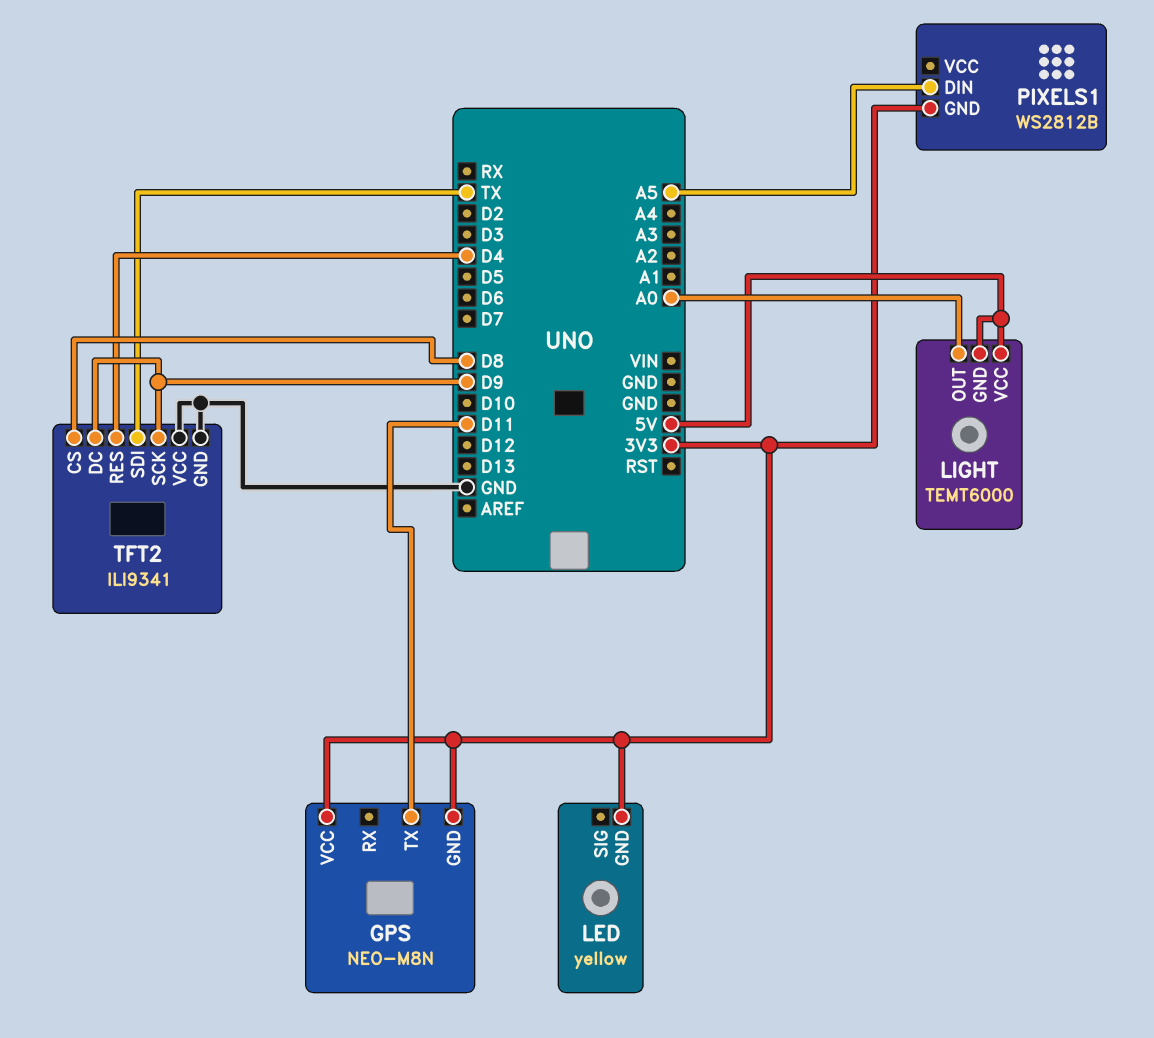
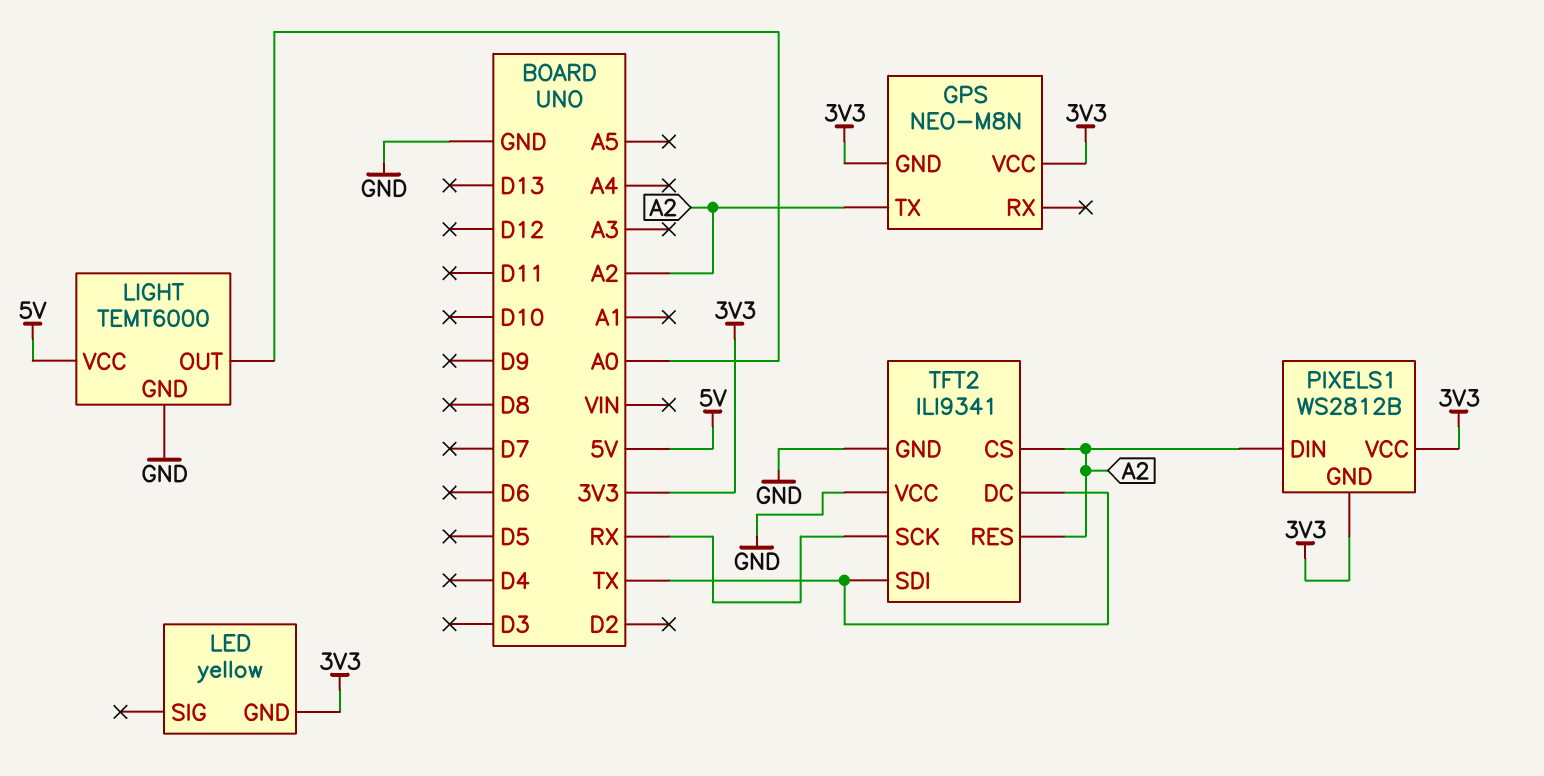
GPS pin TX: D11 -> A2
LIGHT pin GND: 5V -> GND
PIXELS1 pin DIN: A5 -> A2
PIXELS1 pin VCC: none -> 3V3
TFT2 pin CS: D8 -> A2
TFT2 pin DC: D9 -> TX
TFT2 pin RES: D4 -> A2
TFT2 pin SCK: D9 -> RX

